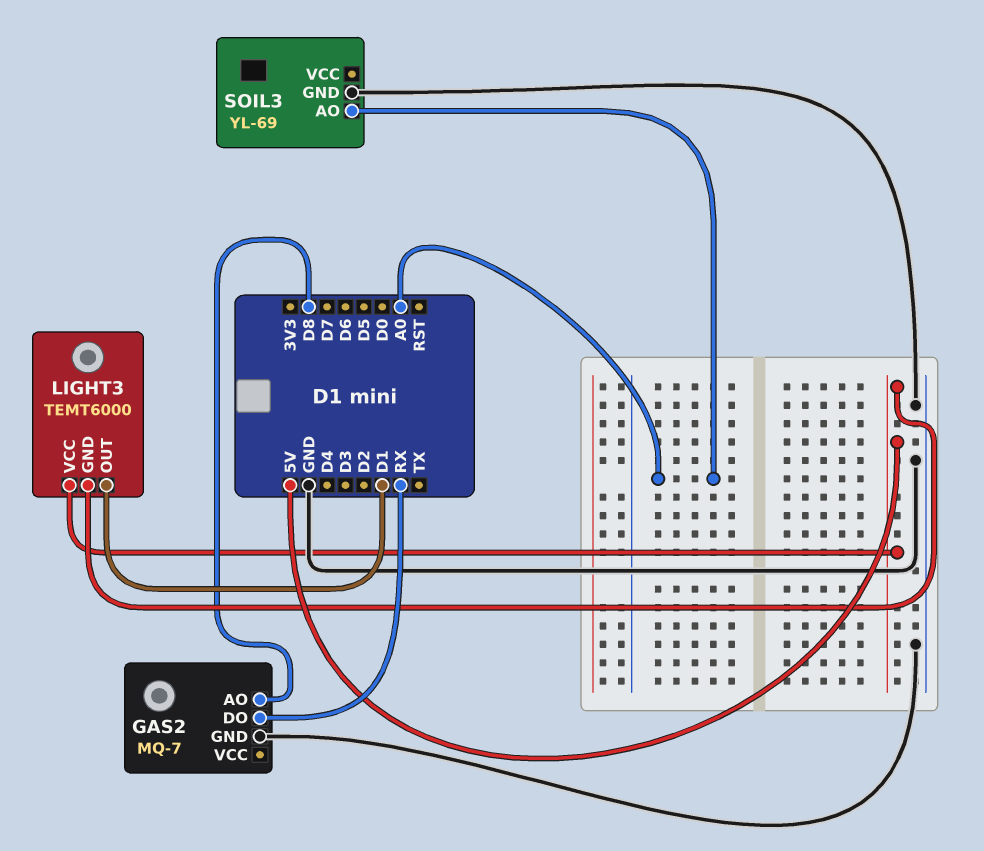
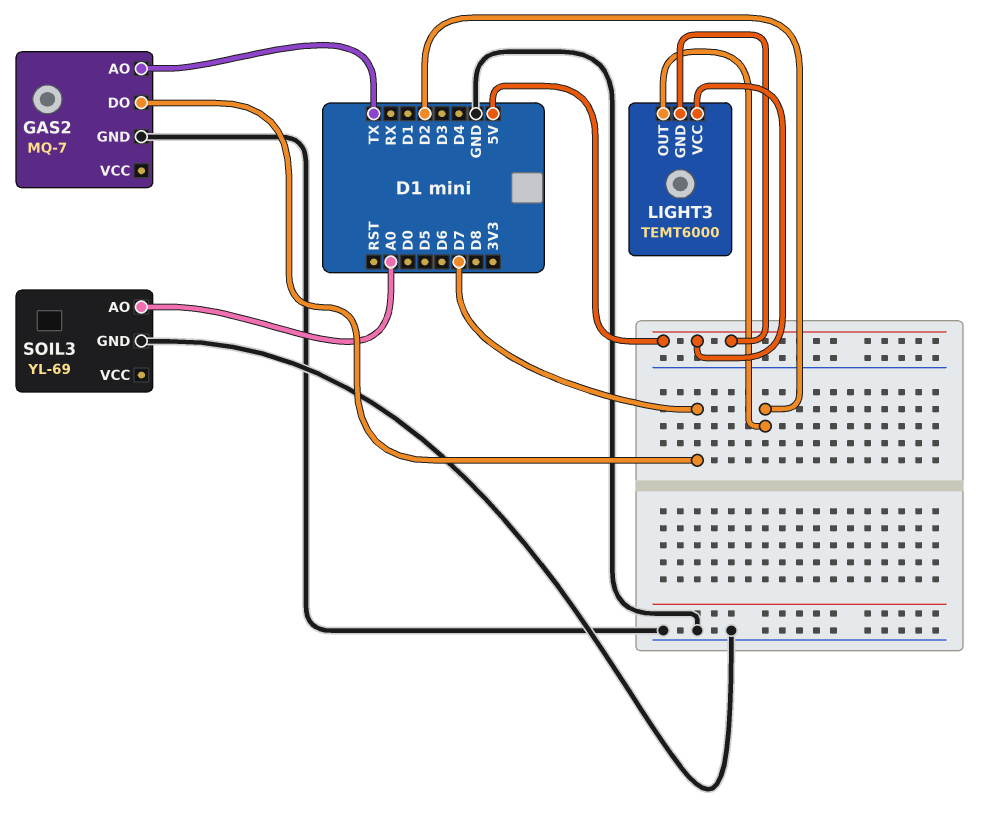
GAS2 pin AO: D8 -> TX
GAS2 pin DO: RX -> D7
LIGHT3 pin OUT: D1 -> D2

